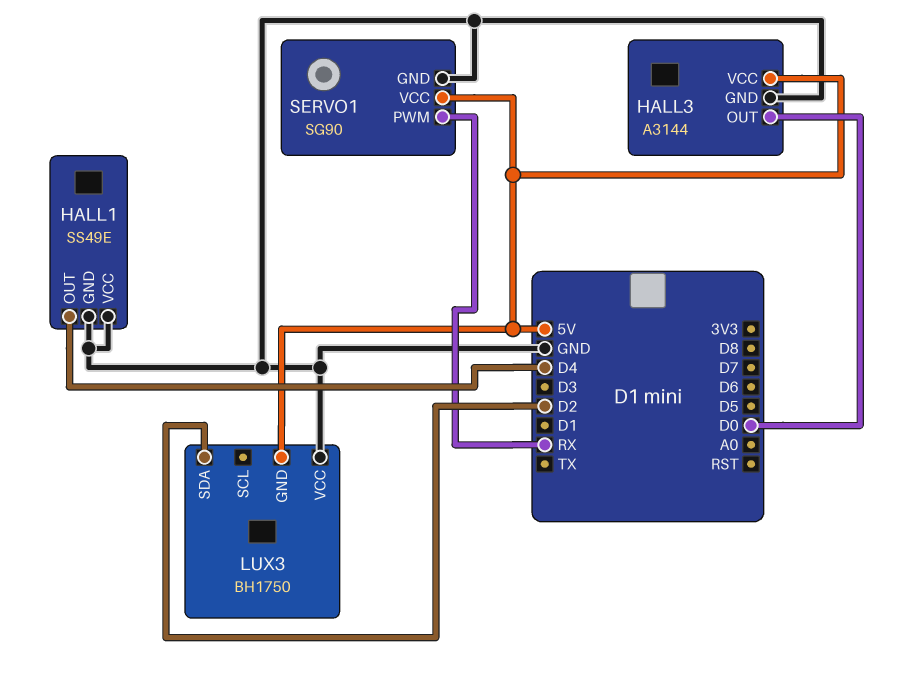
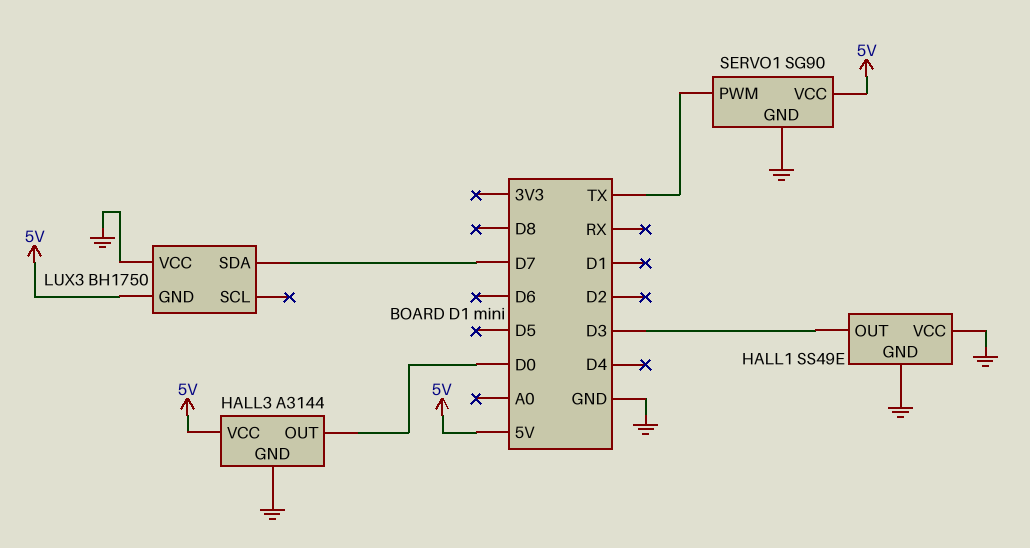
HALL1 pin OUT: D4 -> D3
LUX3 pin SDA: D2 -> D7
SERVO1 pin PWM: RX -> TX

